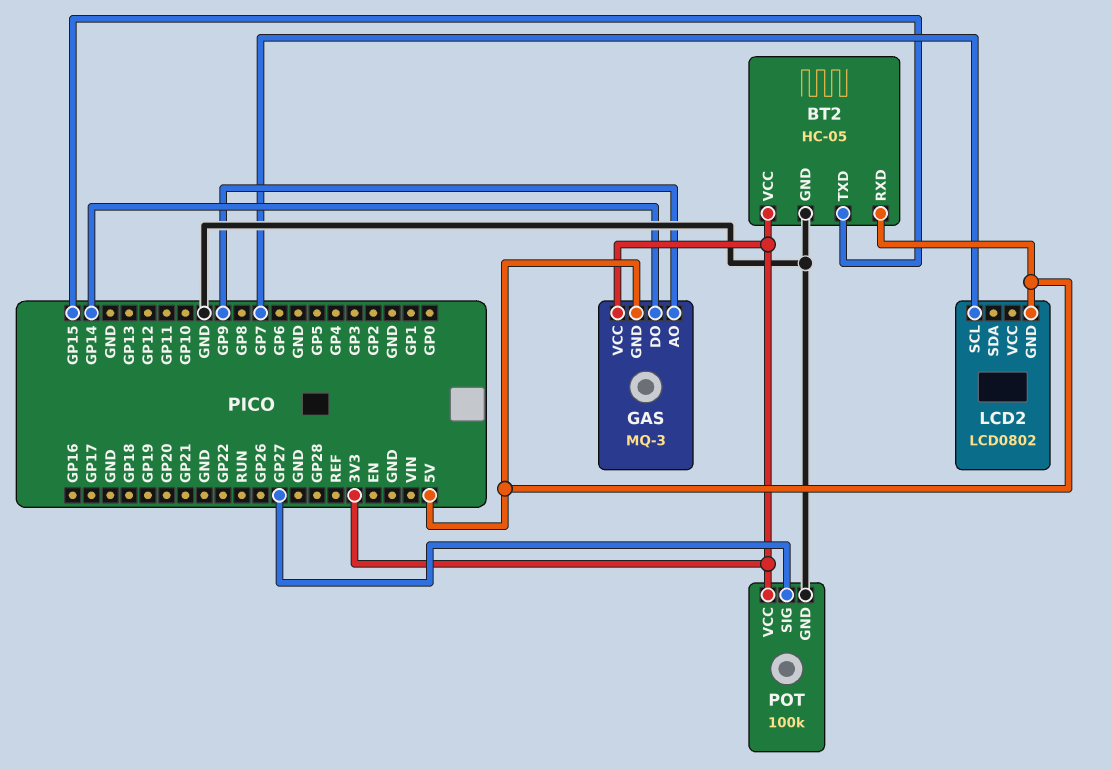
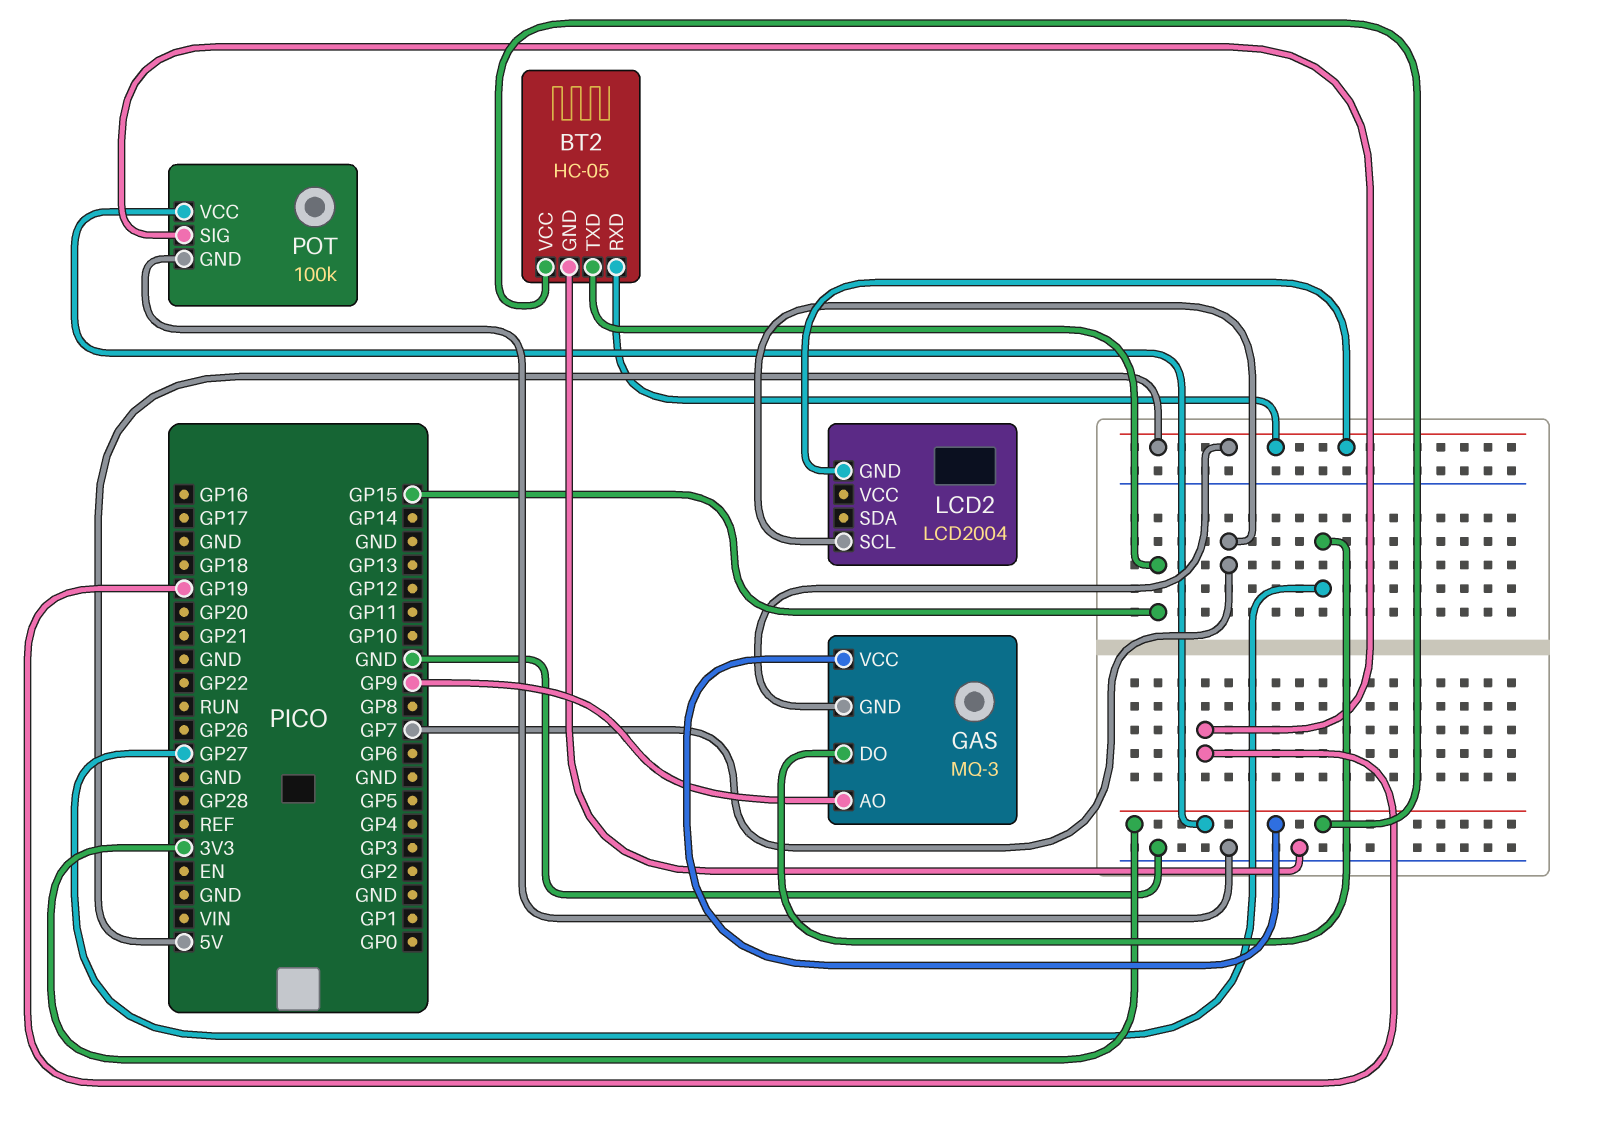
GAS pin DO: GP14 -> GP27
LCD2: LCD0802 -> LCD2004
POT pin SIG: GP27 -> GP19

